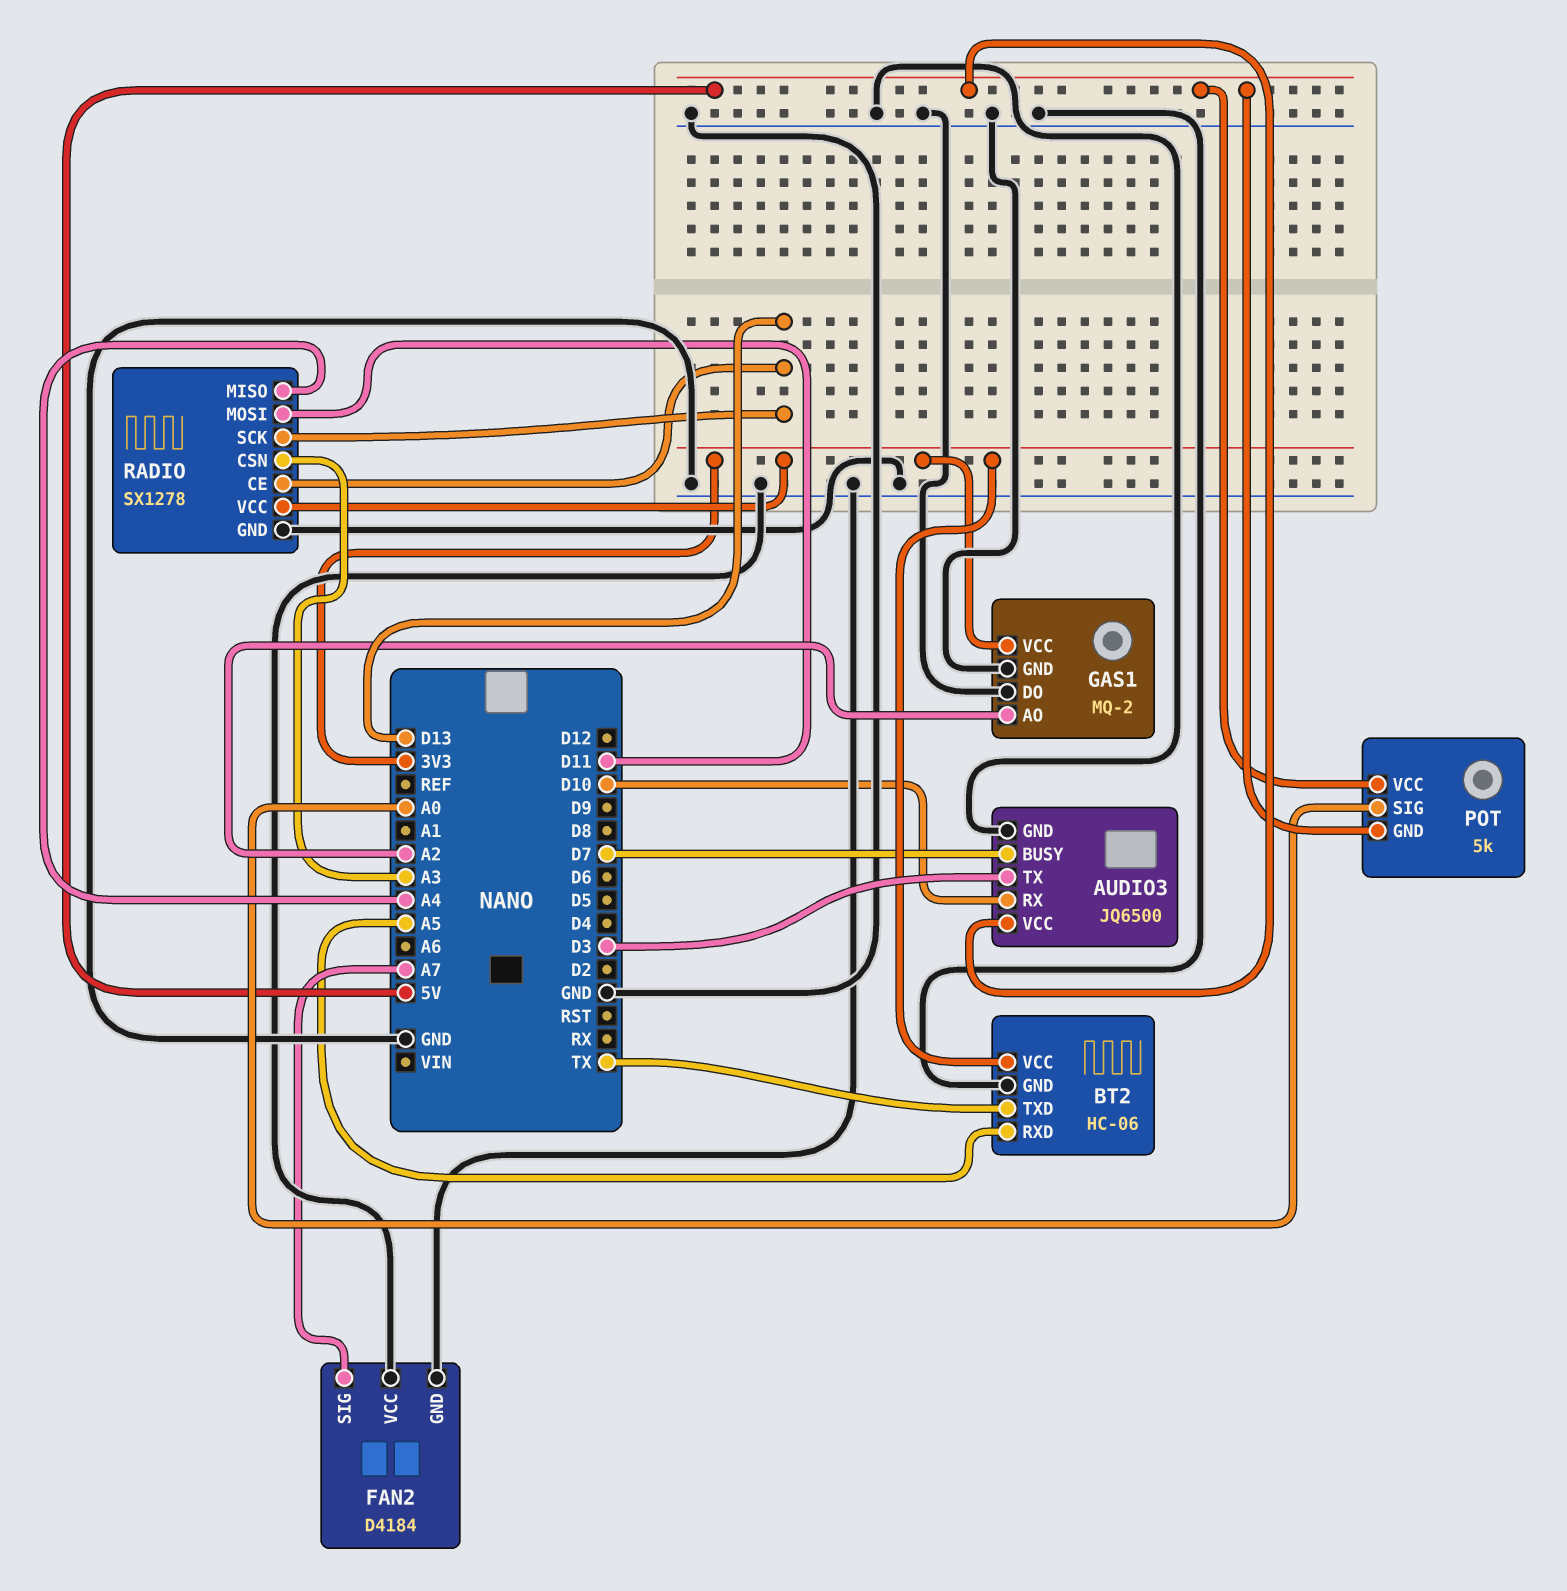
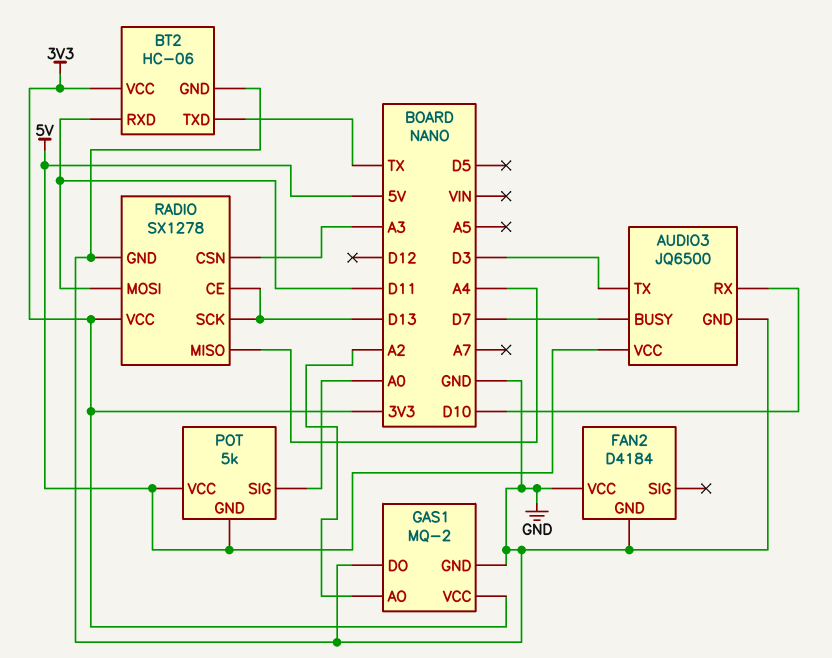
BT2 pin RXD: A5 -> D11
FAN2 pin SIG: A7 -> none

